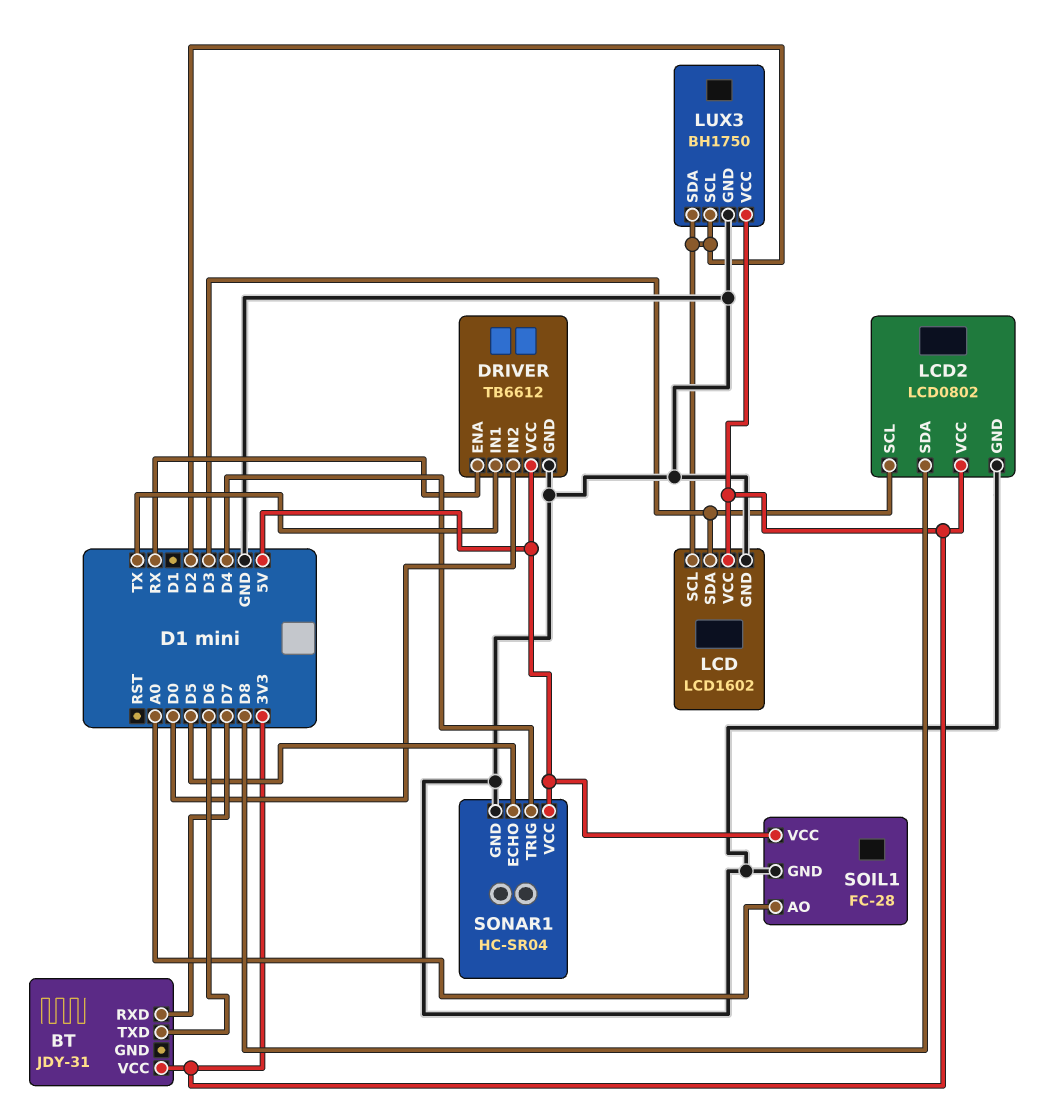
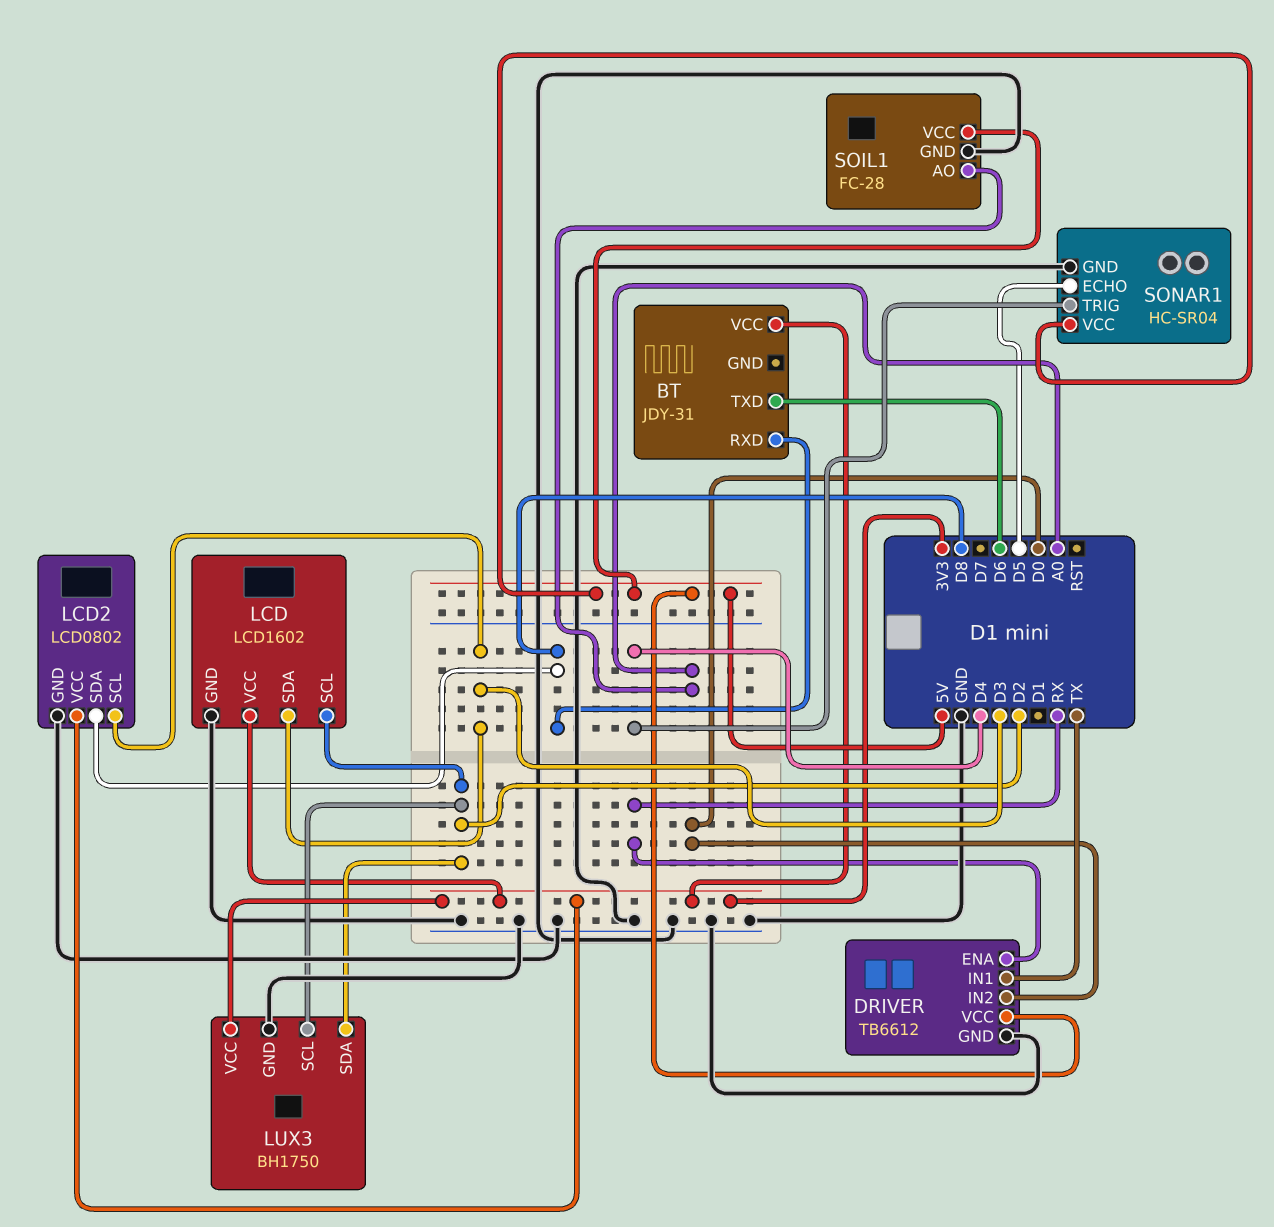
BT pin RXD: D7 -> D8

